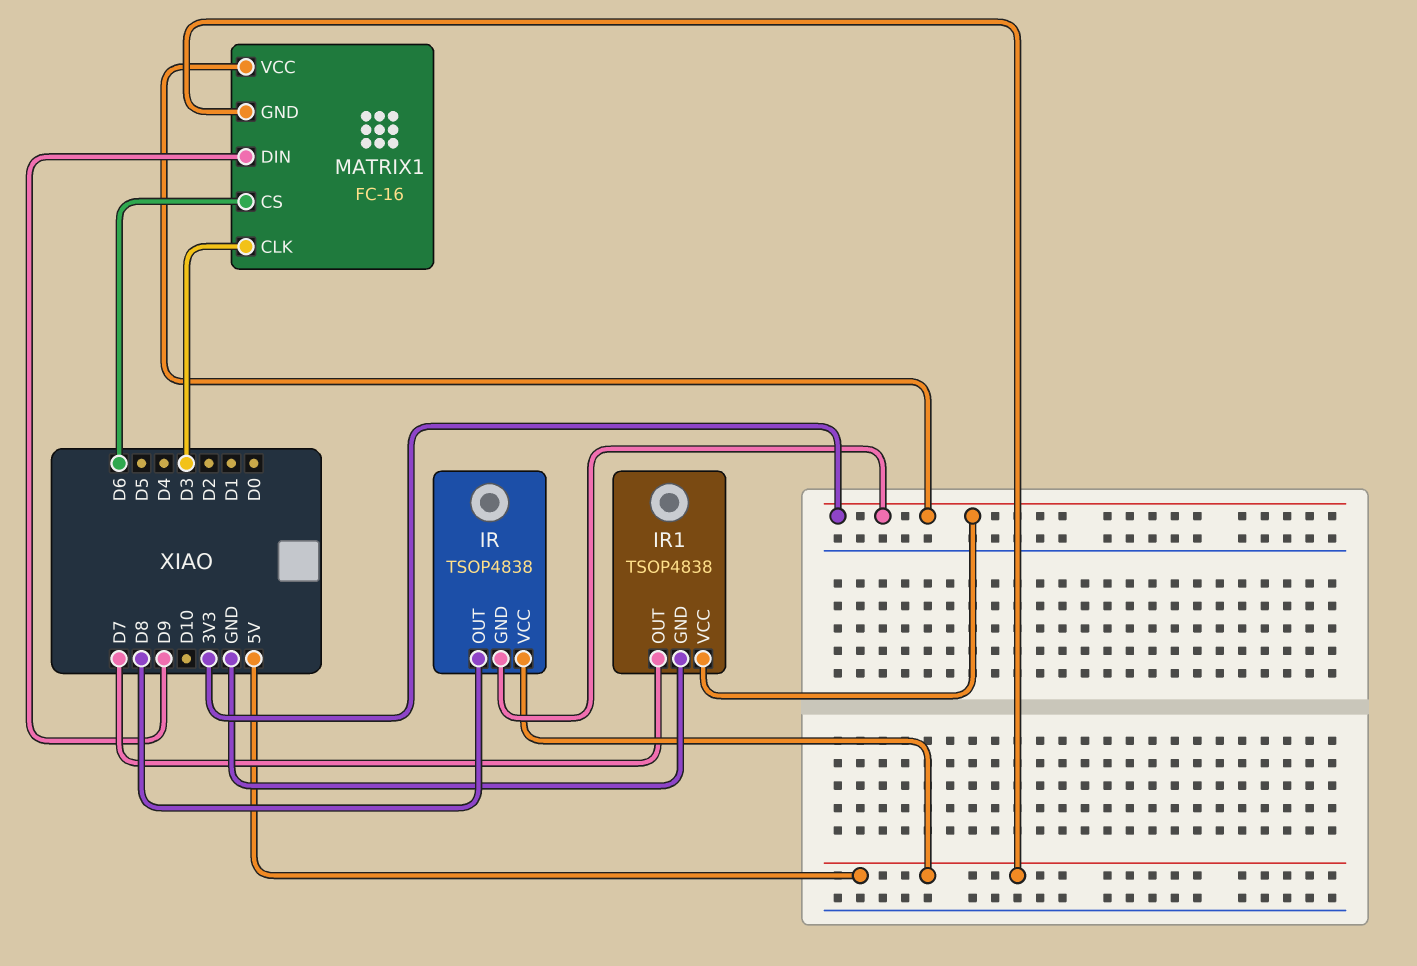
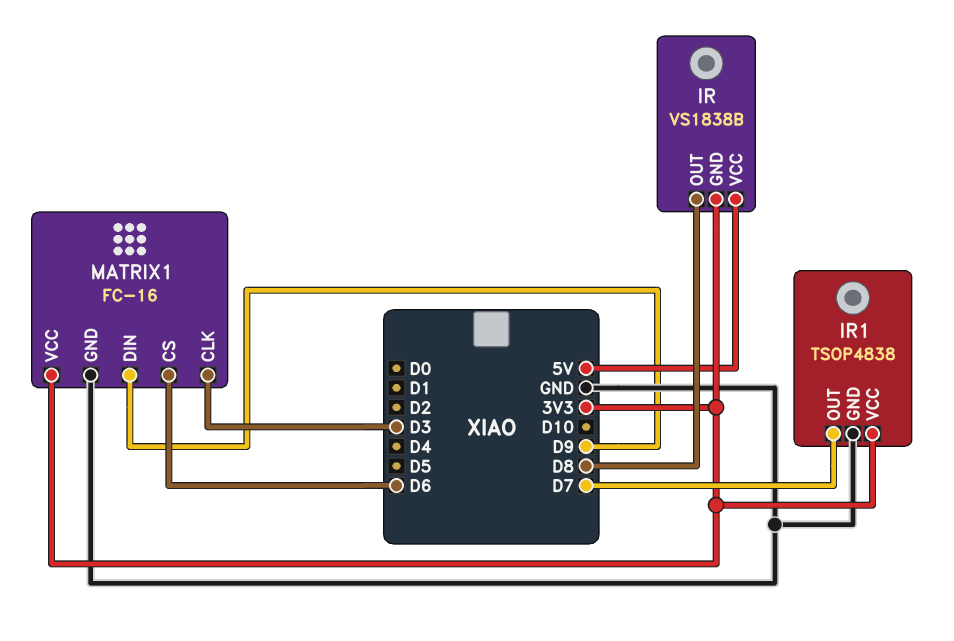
IR: TSOP4838 -> VS1838B
MATRIX1 pin GND: 5V -> GND

